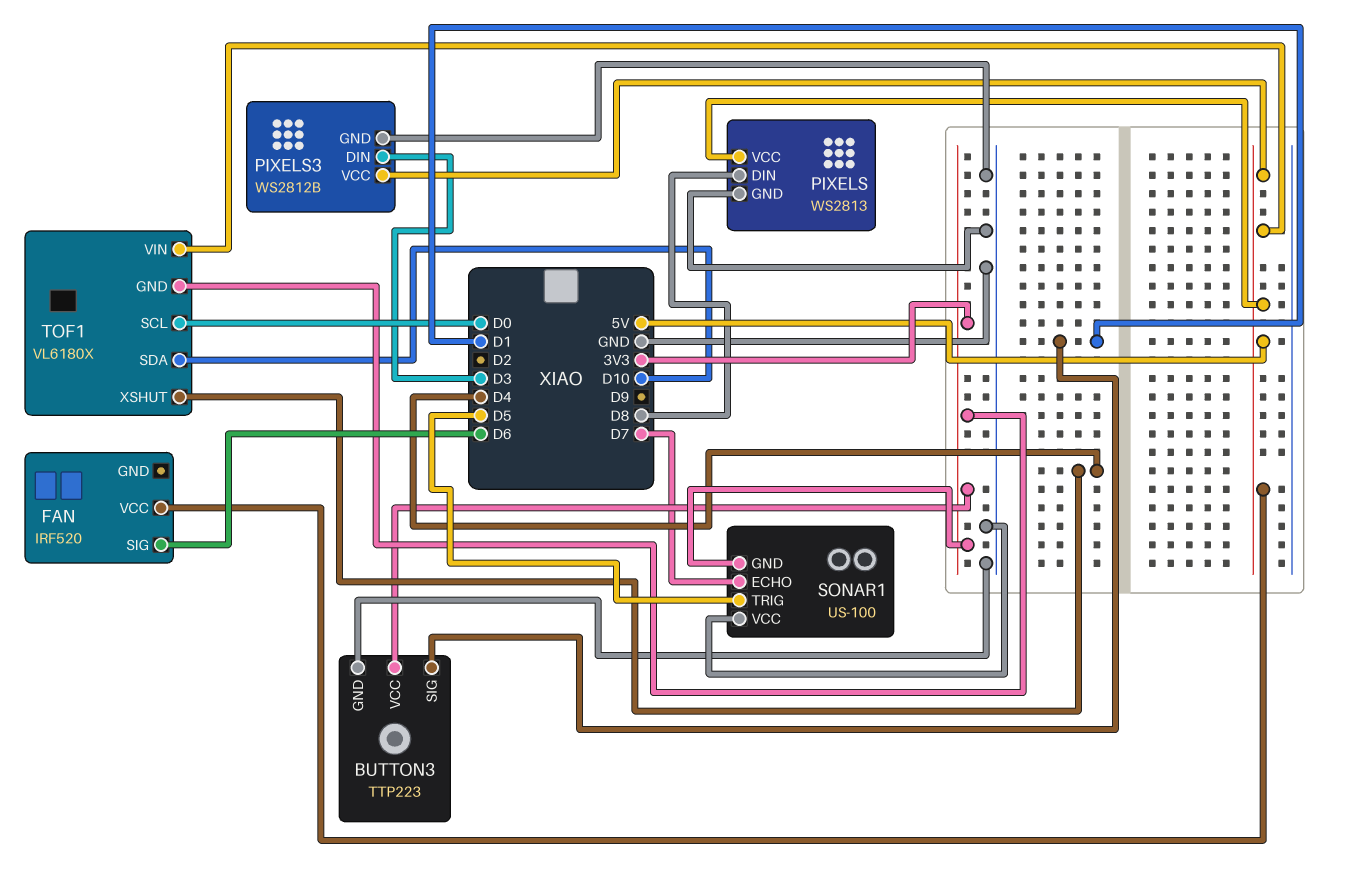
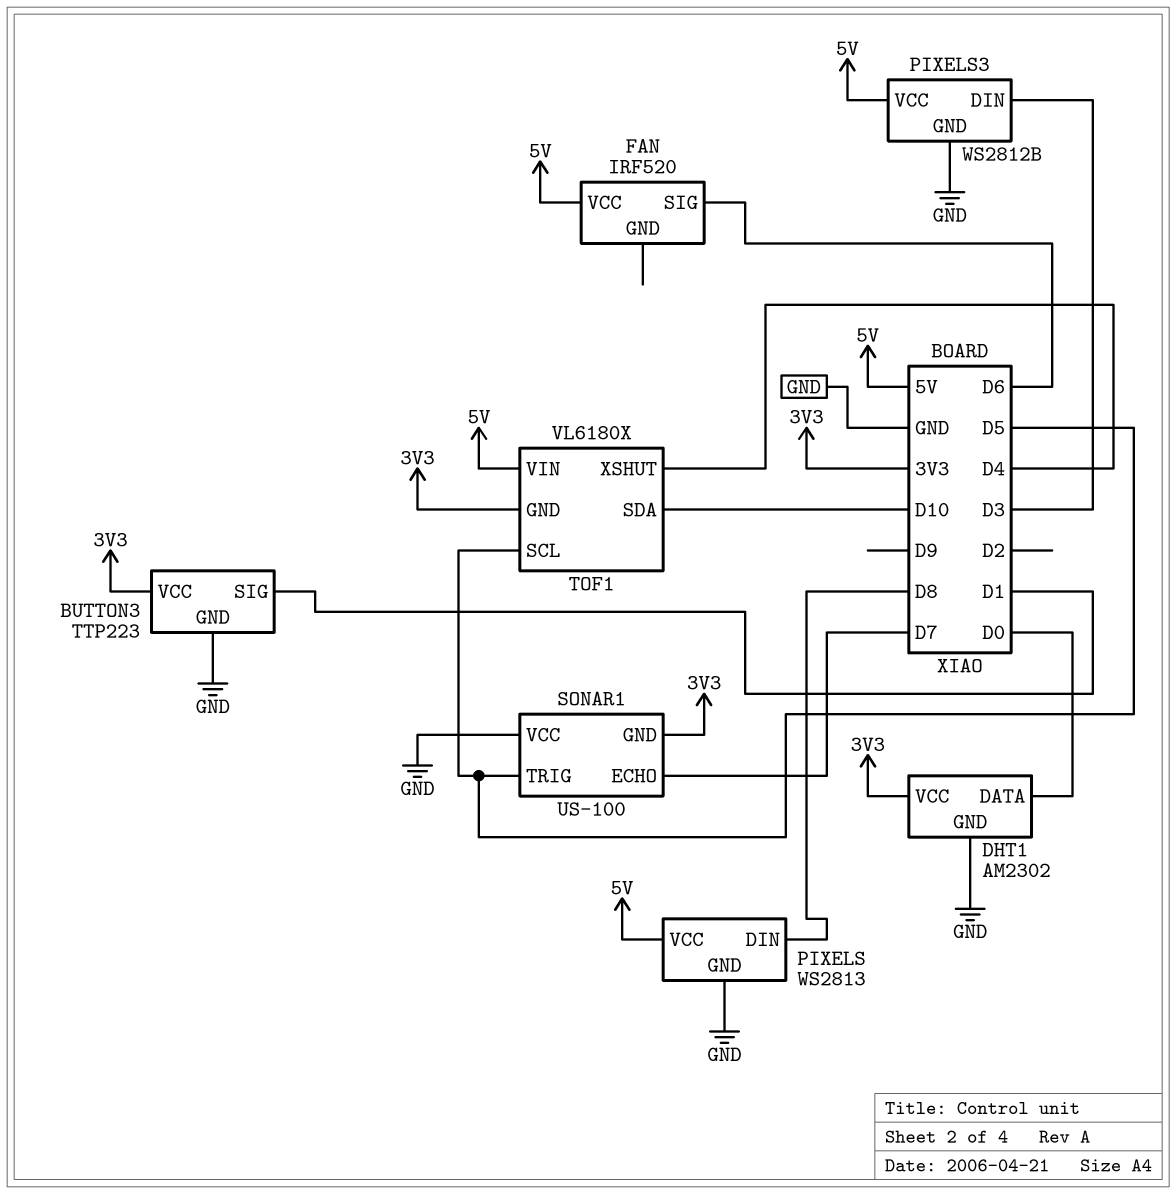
DHT1: none -> AM2302
DHT1 pin DATA: none -> D0
DHT1 pin GND: none -> GND
DHT1 pin VCC: none -> 3V3
TOF1 pin SCL: D0 -> D5

